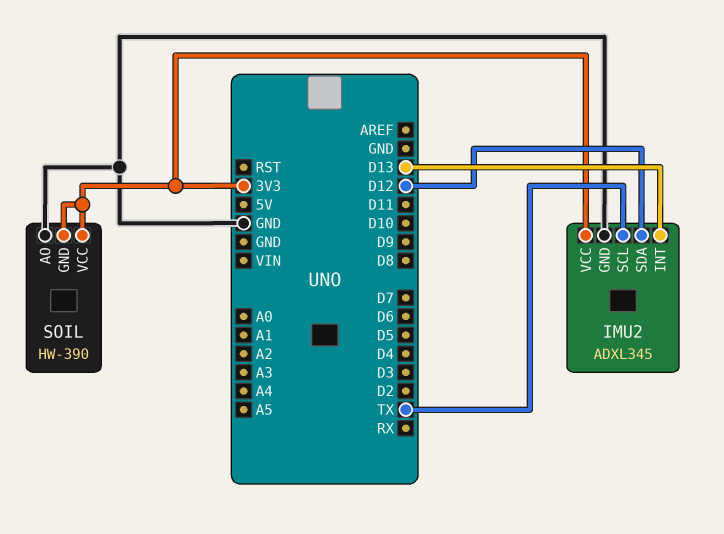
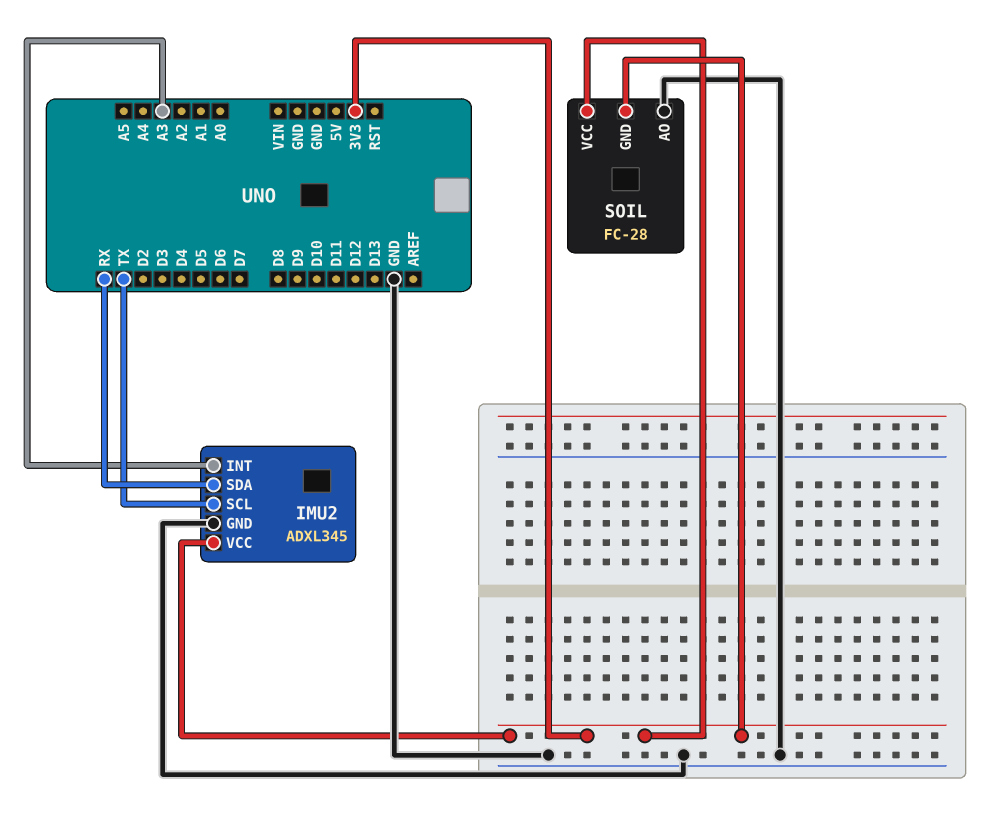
IMU2 pin INT: D13 -> A3
IMU2 pin SDA: D12 -> RX
SOIL: HW-390 -> FC-28

